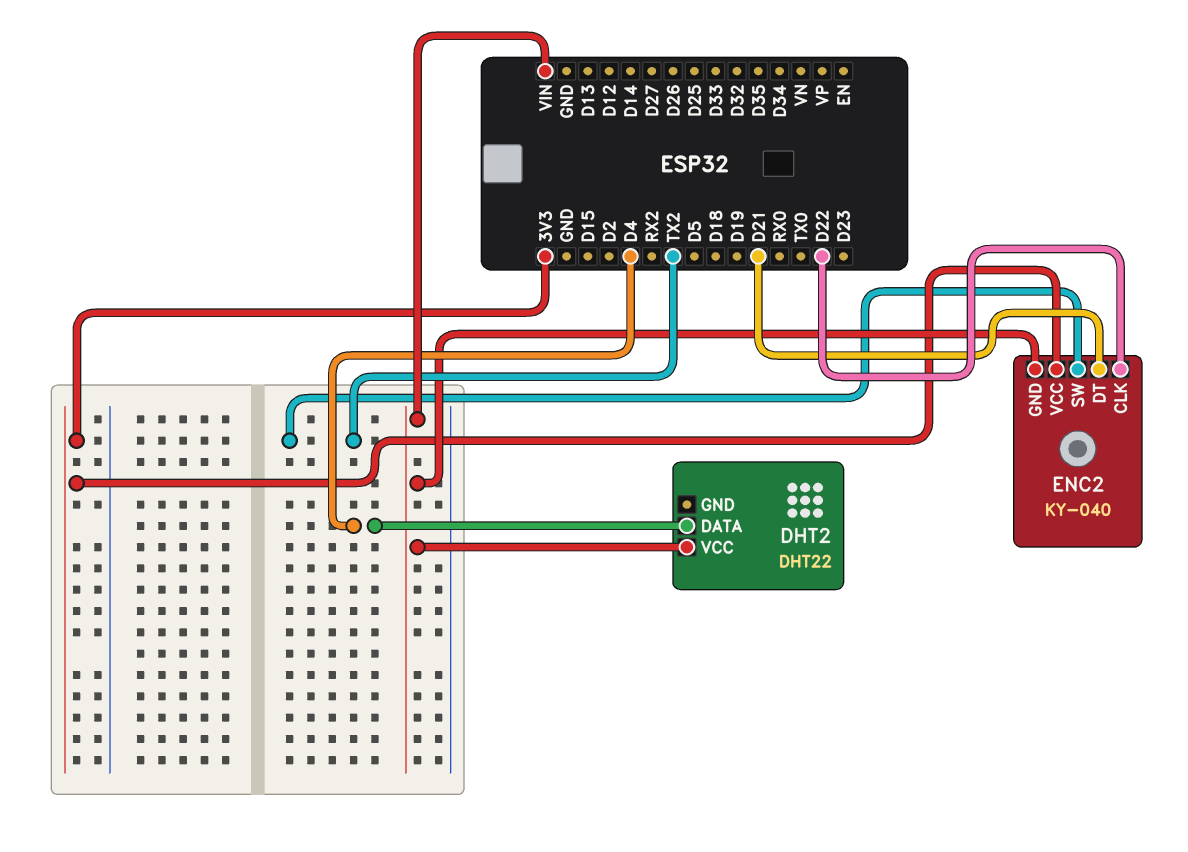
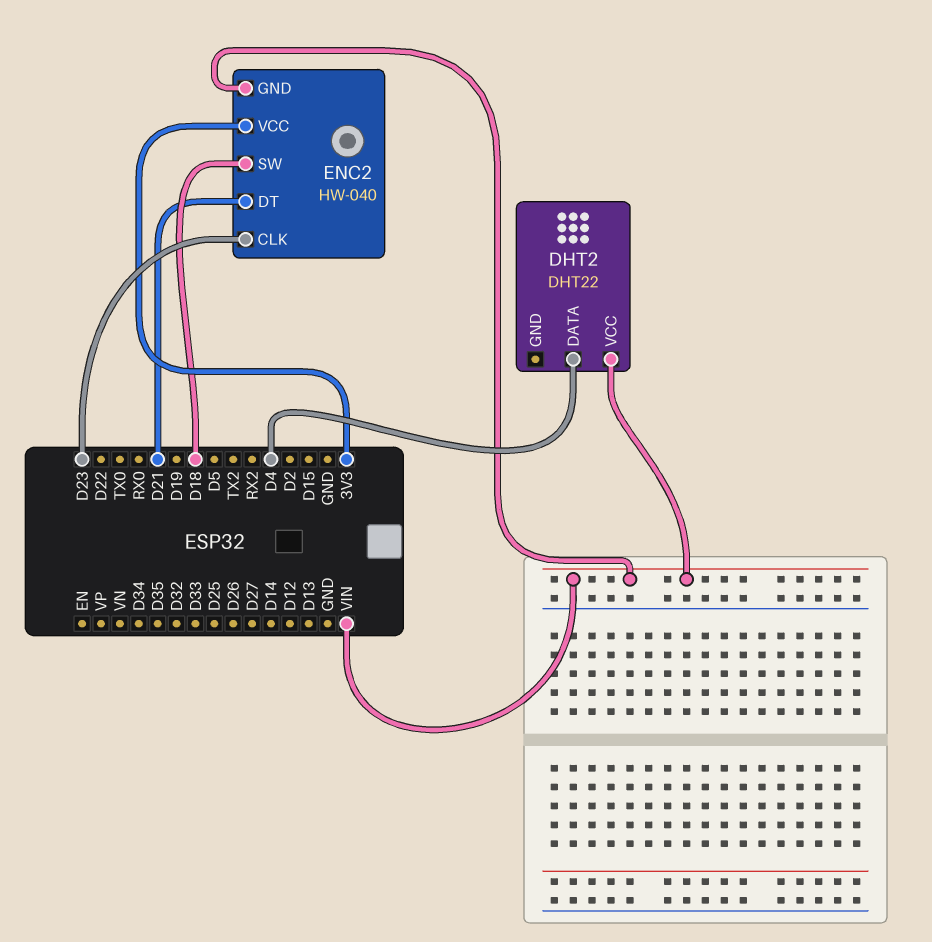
ENC2: KY-040 -> HW-040
ENC2 pin CLK: D22 -> D23
ENC2 pin SW: TX2 -> D18

